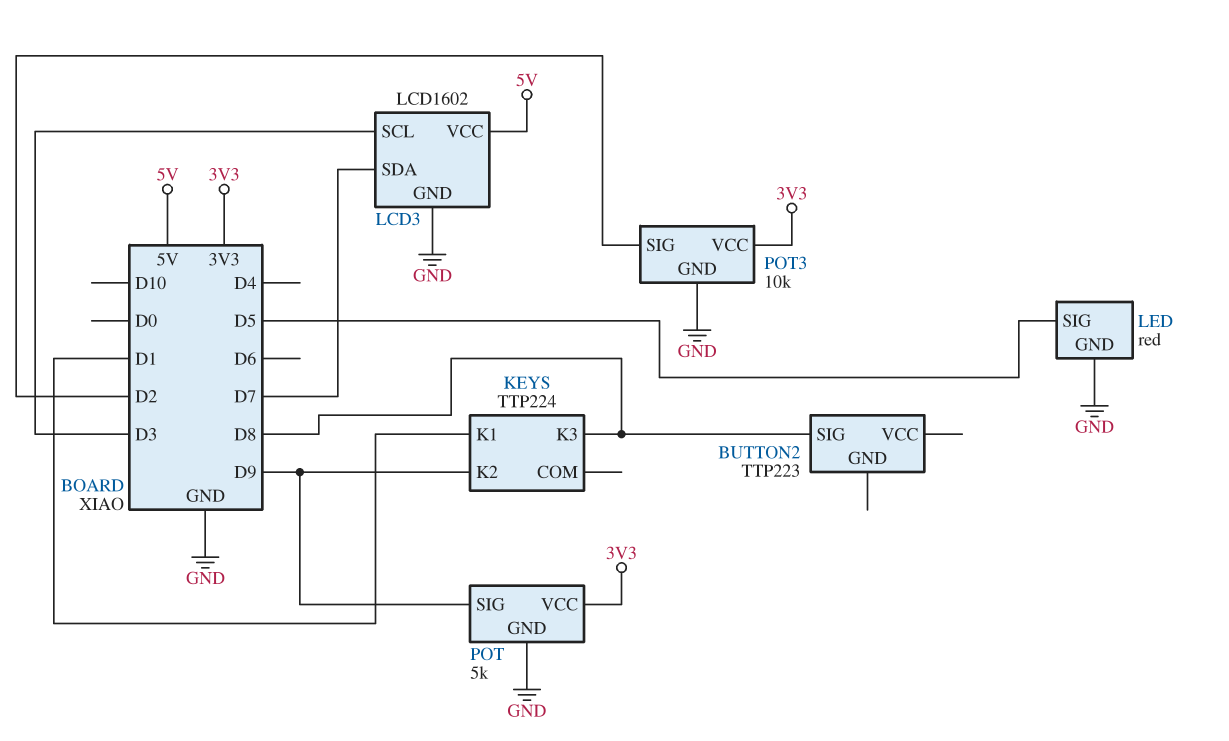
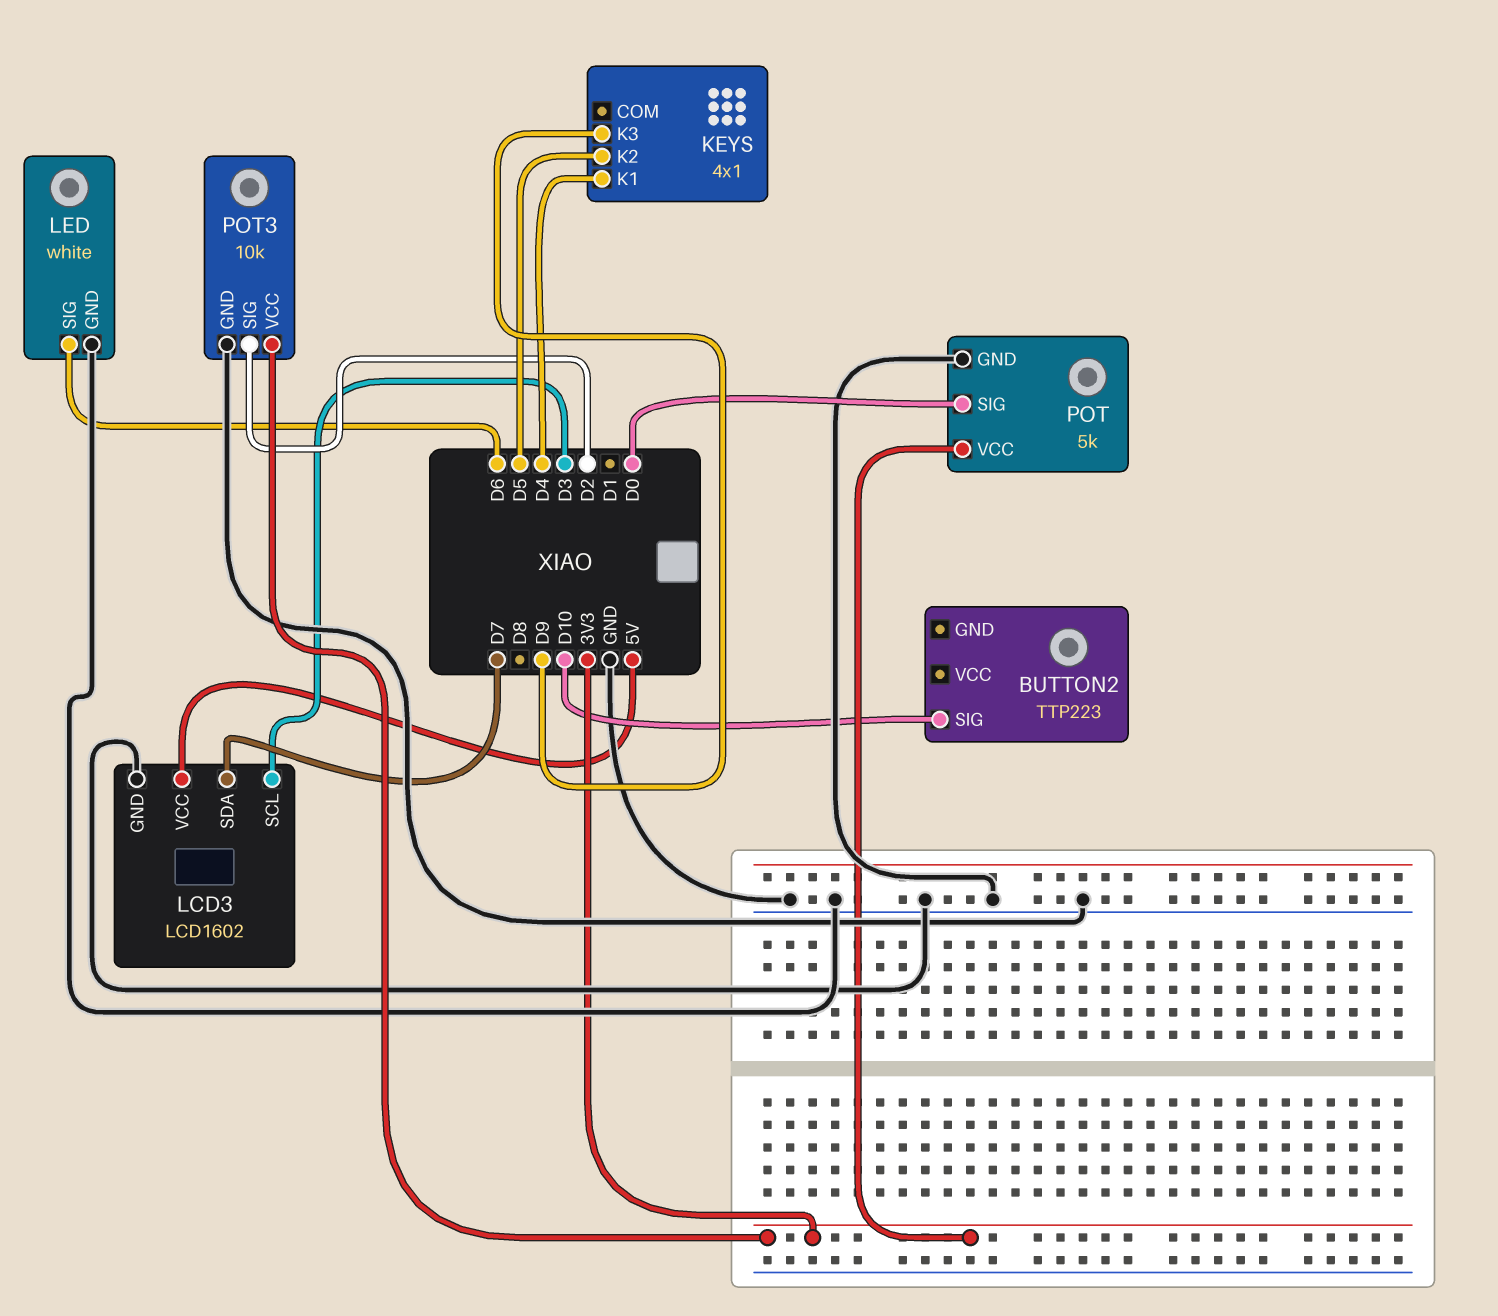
BUTTON2 pin SIG: D8 -> D10
KEYS: TTP224 -> 4x1
KEYS pin K1: D1 -> D4
KEYS pin K2: D9 -> D5
KEYS pin K3: D8 -> D9
LED: red -> white
LED pin SIG: D5 -> D6
POT pin SIG: D9 -> D0

